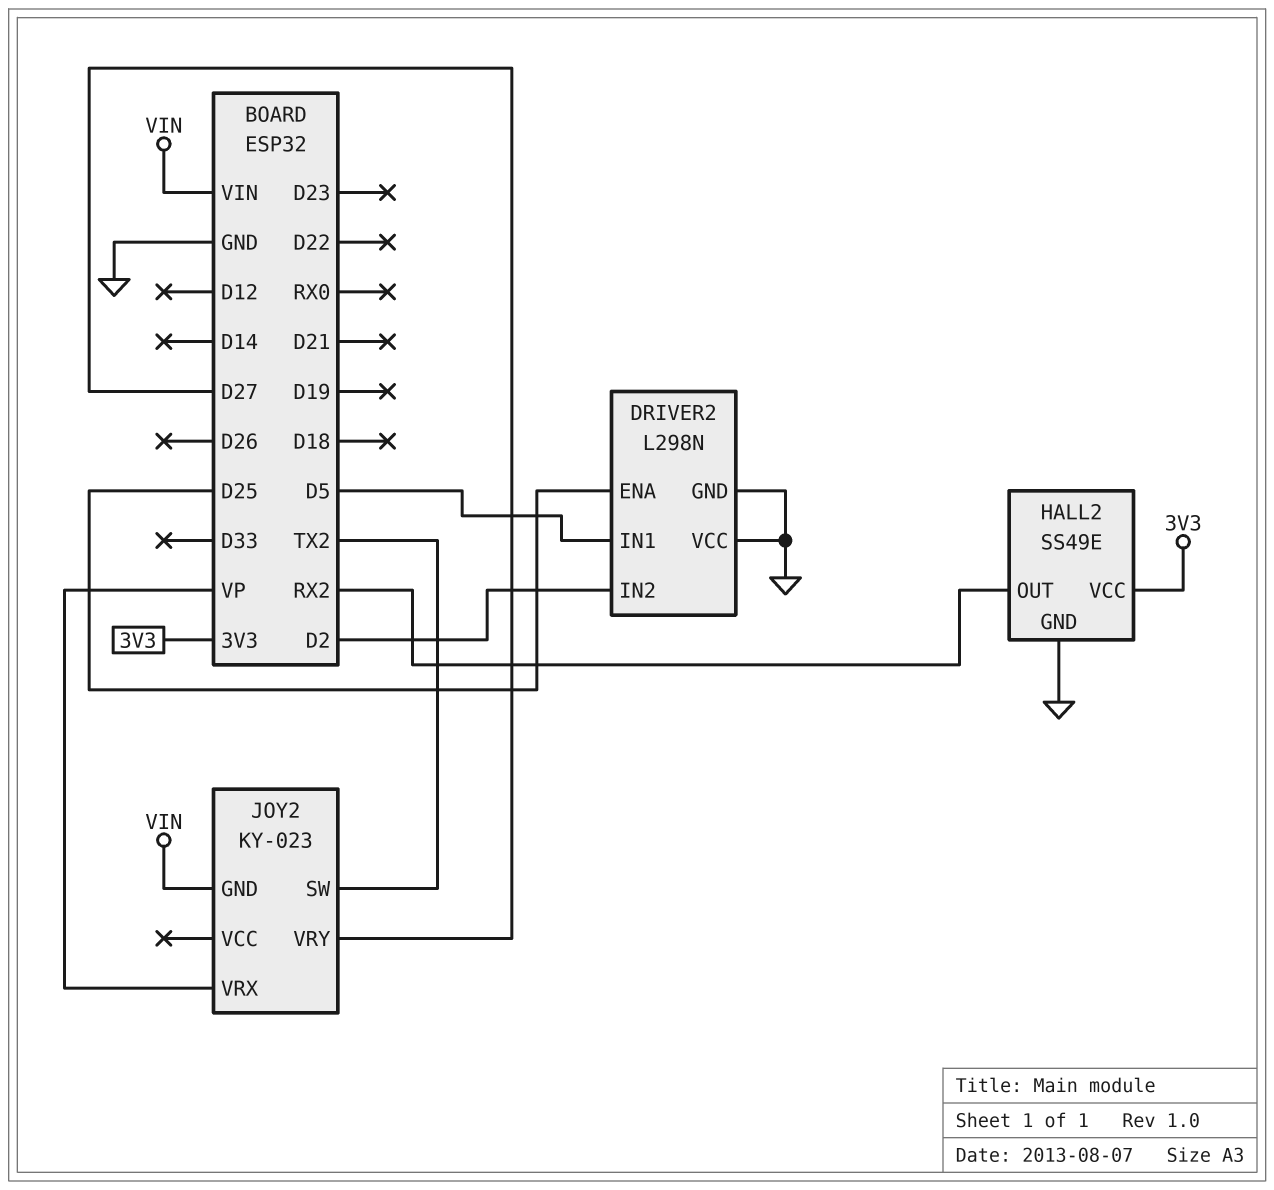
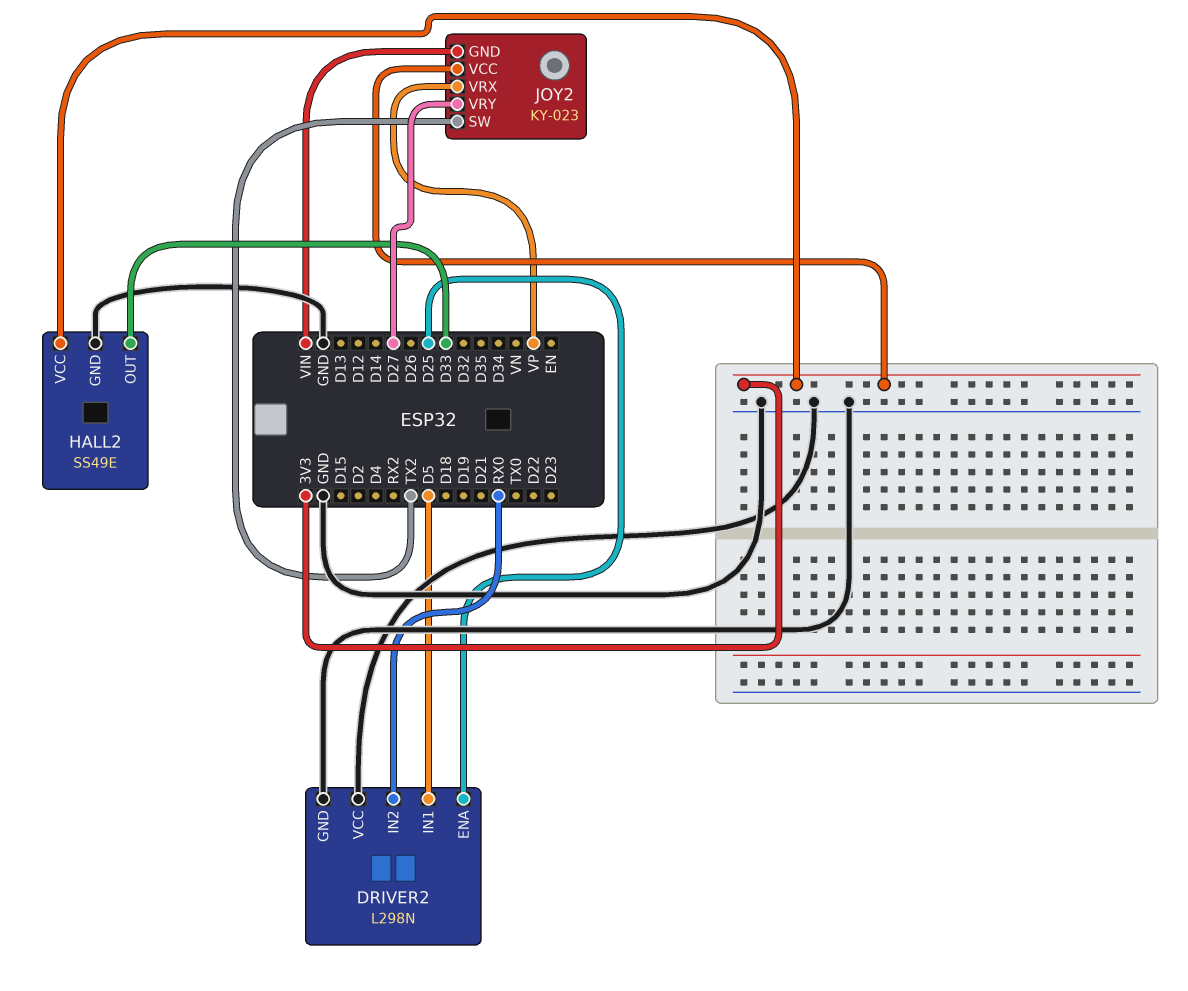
DRIVER2 pin IN2: D2 -> RX0
HALL2 pin OUT: RX2 -> D33
JOY2 pin VCC: none -> 3V3

